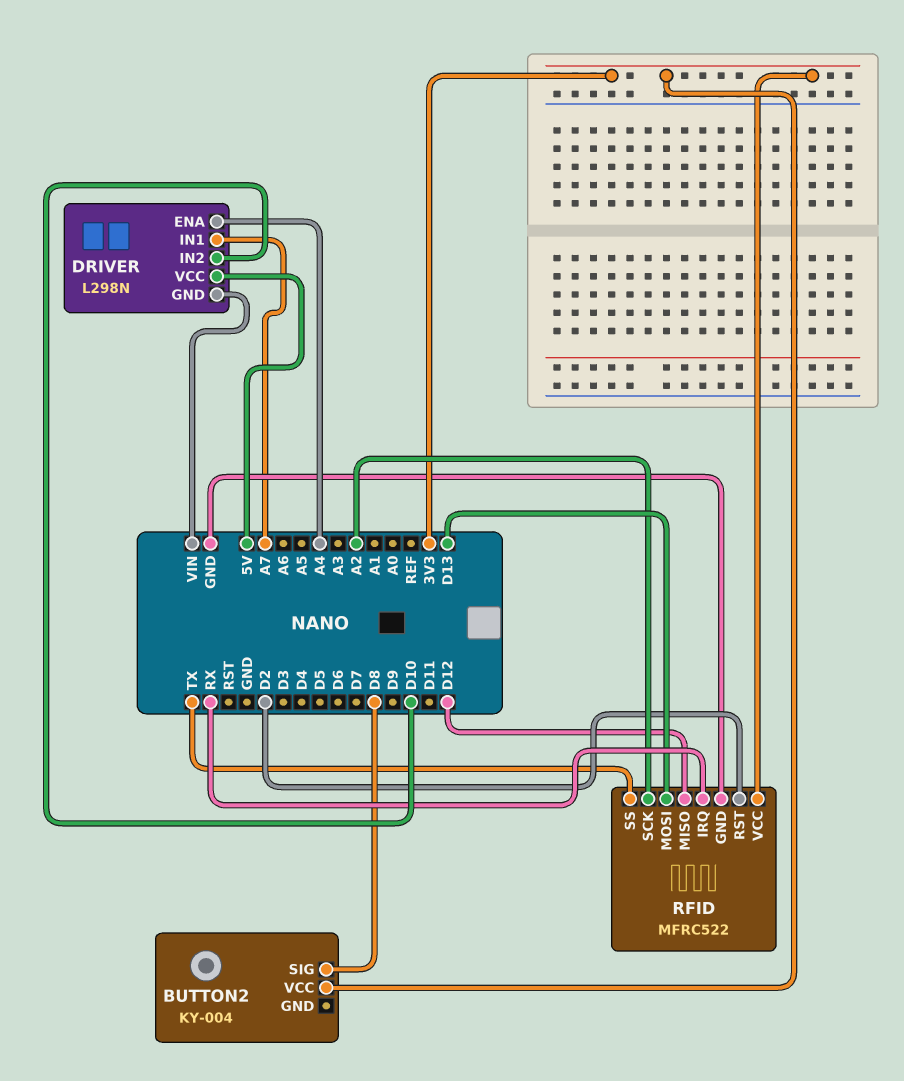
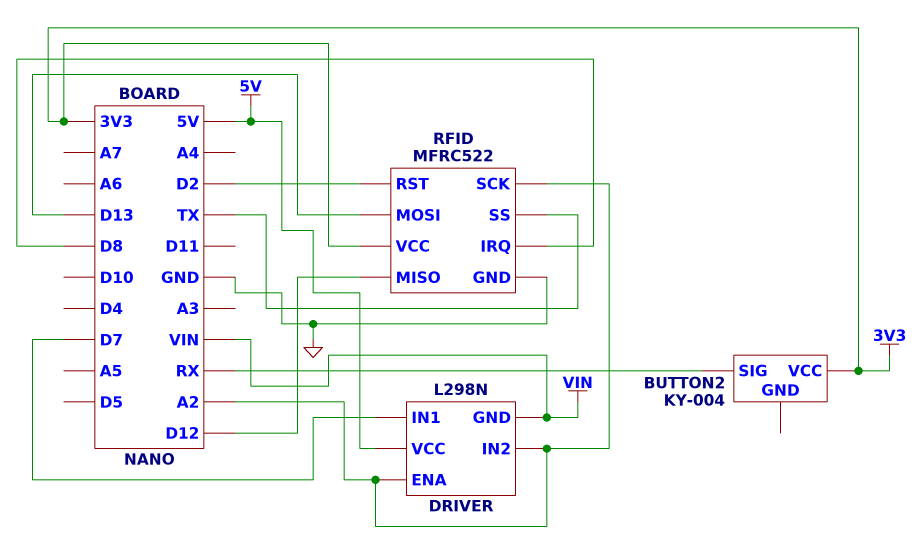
BUTTON2 pin SIG: D8 -> RX
DRIVER pin ENA: A4 -> A2
DRIVER pin IN1: A7 -> D7
DRIVER pin IN2: D10 -> A2
RFID pin IRQ: RX -> D8

